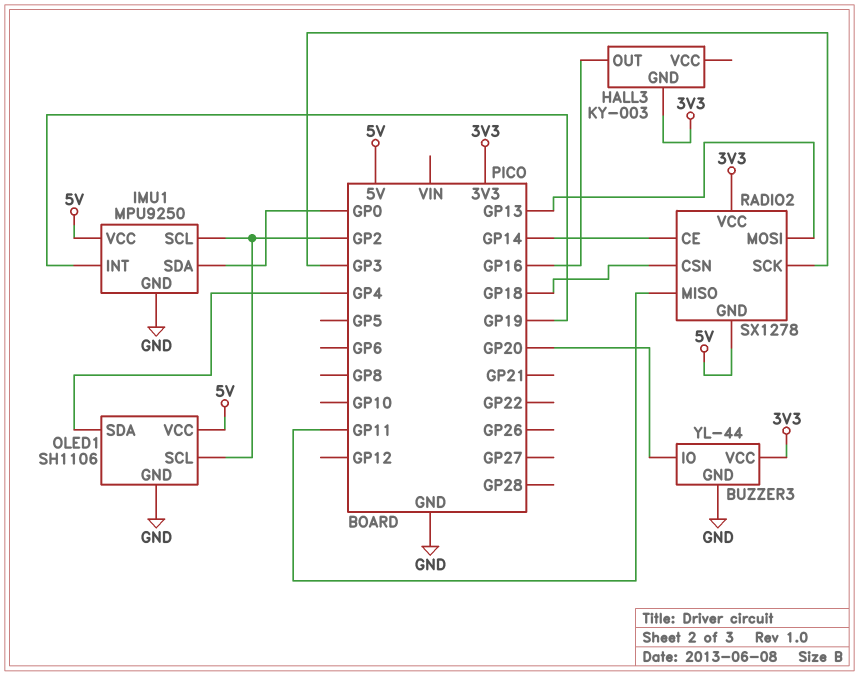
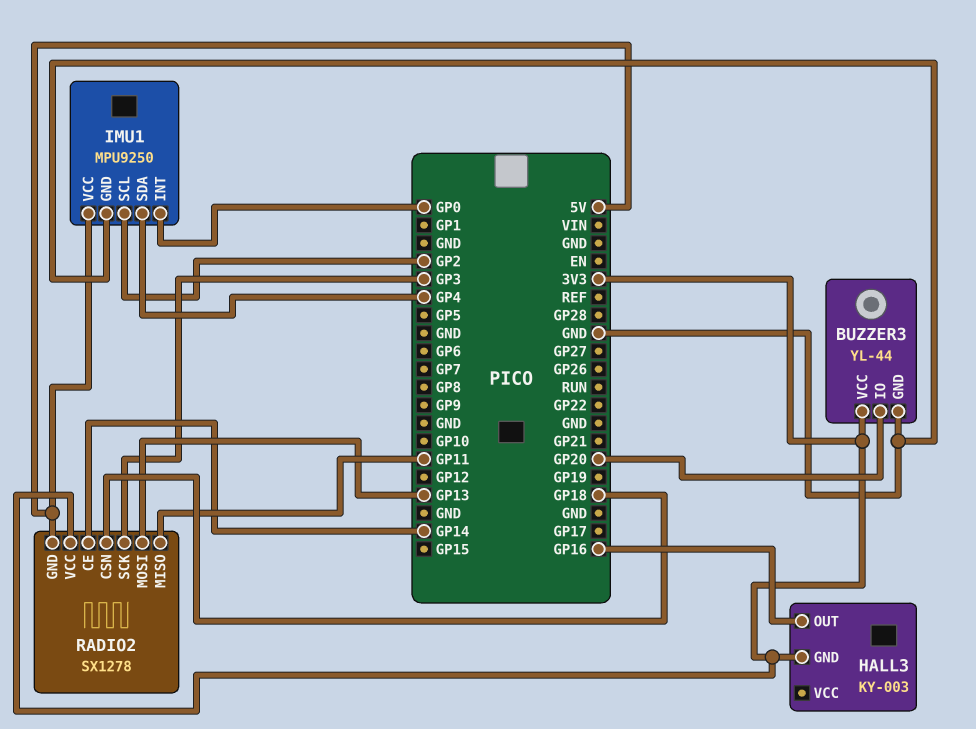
IMU1 pin INT: GP19 -> GP0
IMU1 pin SDA: GP0 -> GP4
OLED1: SH1106 -> none
OLED1 pin GND: GND -> none
OLED1 pin SCL: GP2 -> none
OLED1 pin SDA: GP4 -> none
OLED1 pin VCC: 5V -> none

